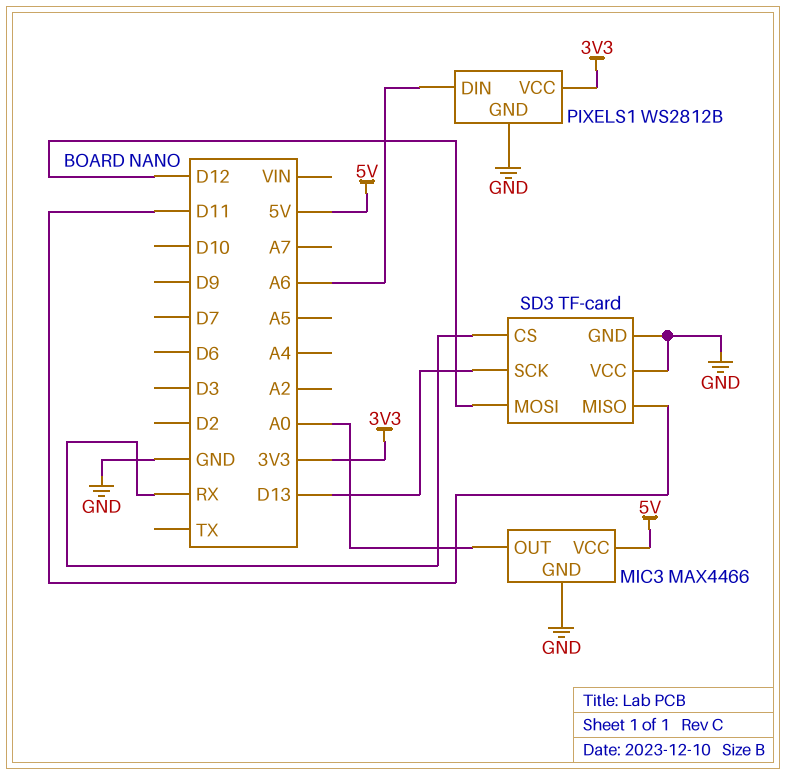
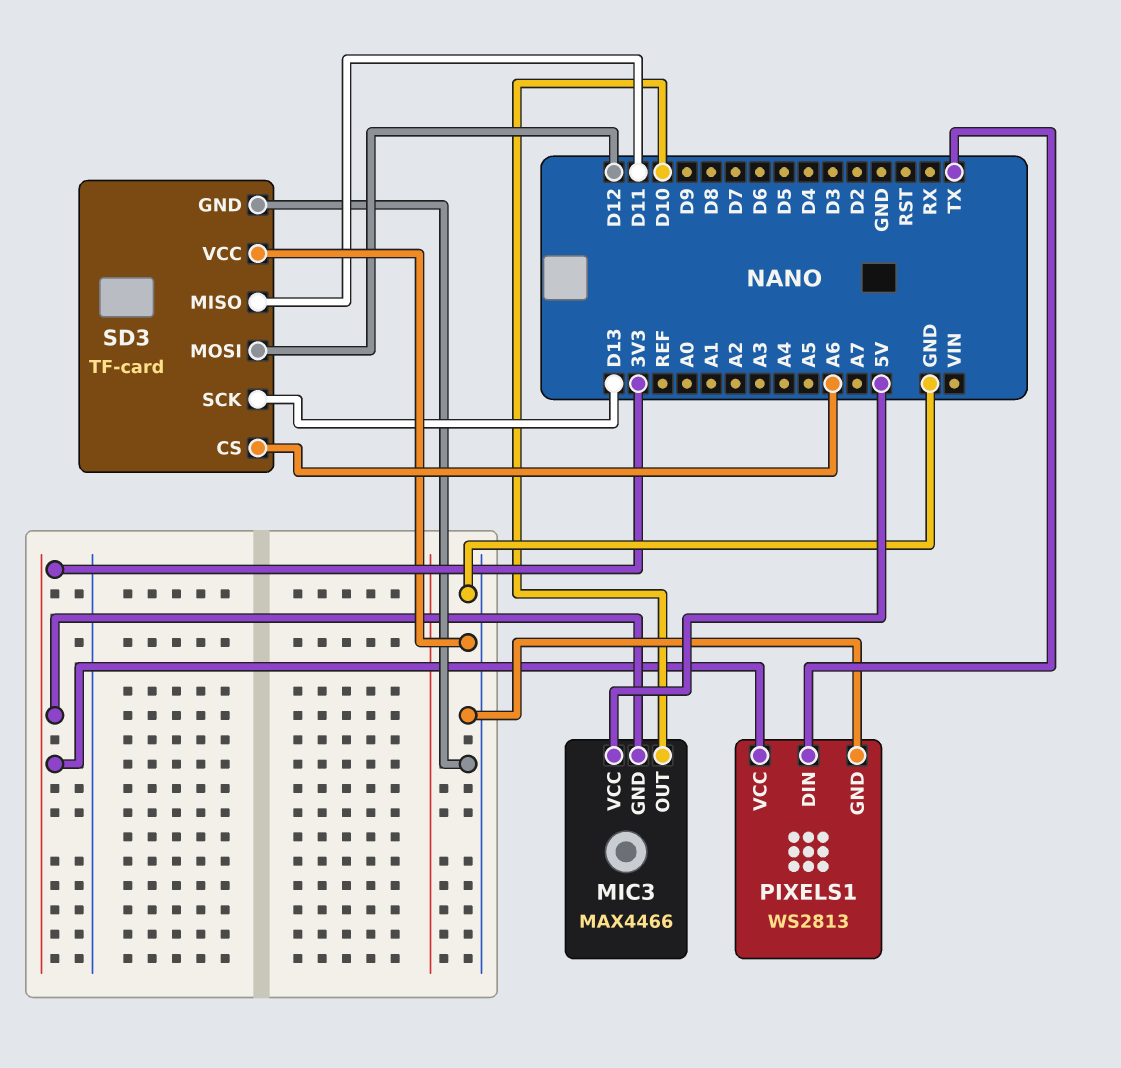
MIC3 pin GND: GND -> 3V3
MIC3 pin OUT: A0 -> D10
PIXELS1: WS2812B -> WS2813
PIXELS1 pin DIN: A6 -> TX
SD3 pin CS: RX -> A6

